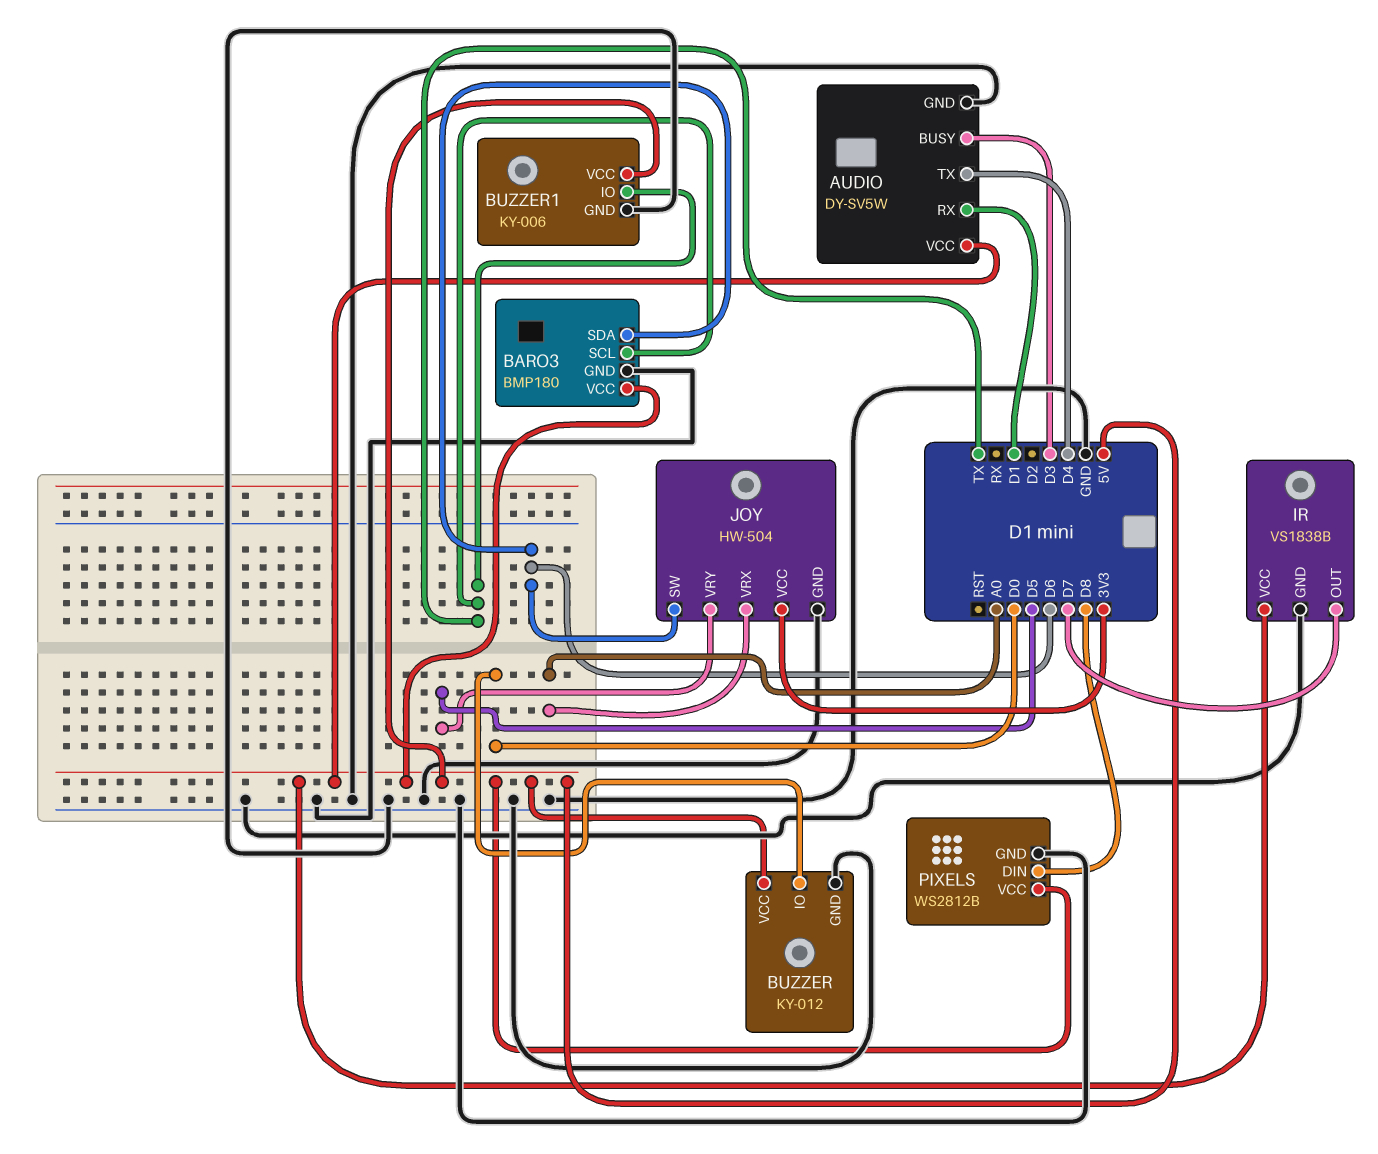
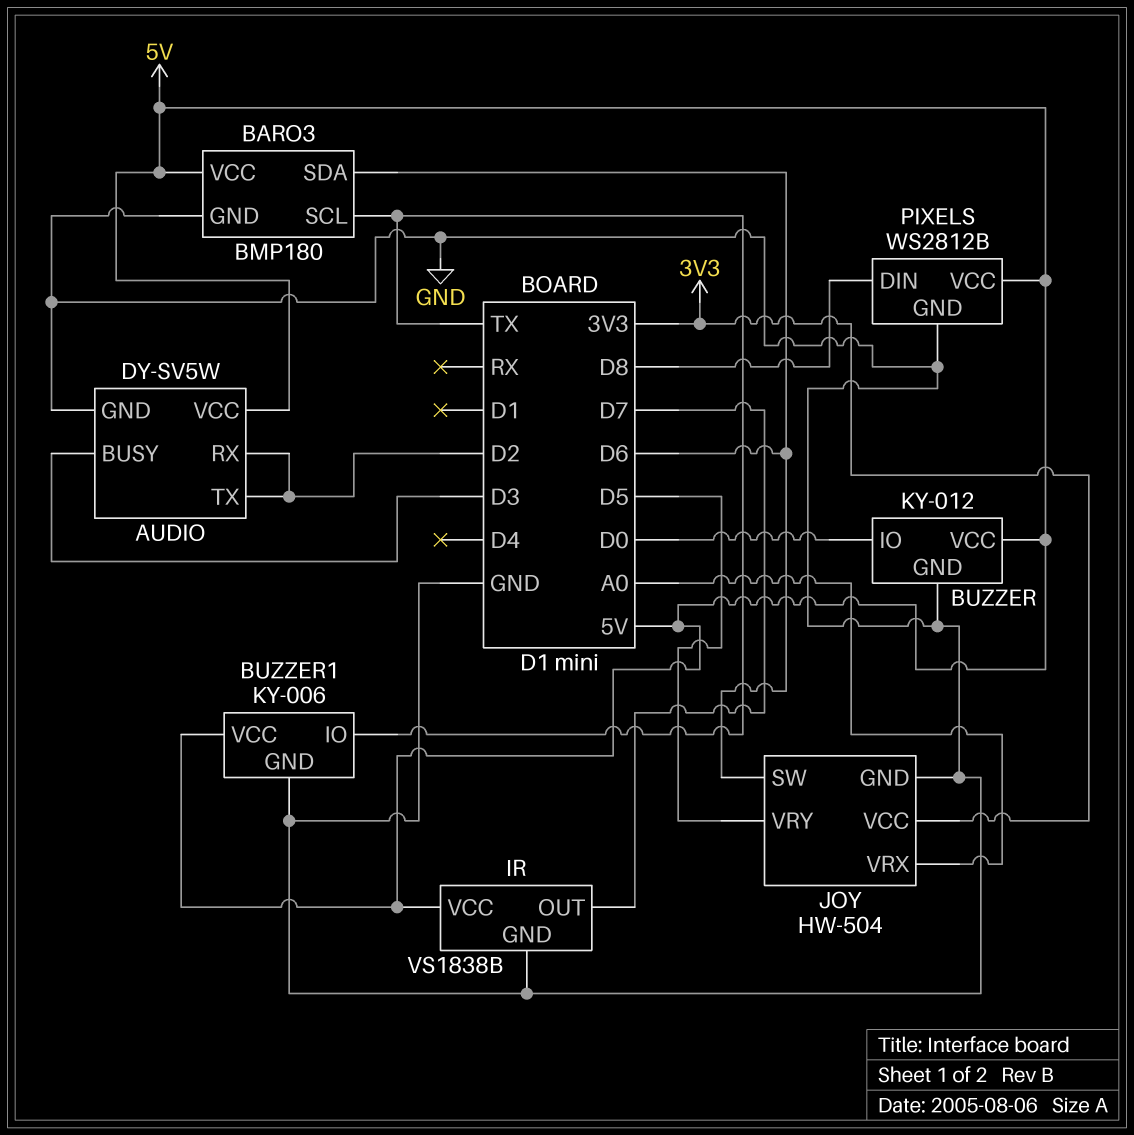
AUDIO pin RX: D1 -> D2
AUDIO pin TX: D4 -> D2

